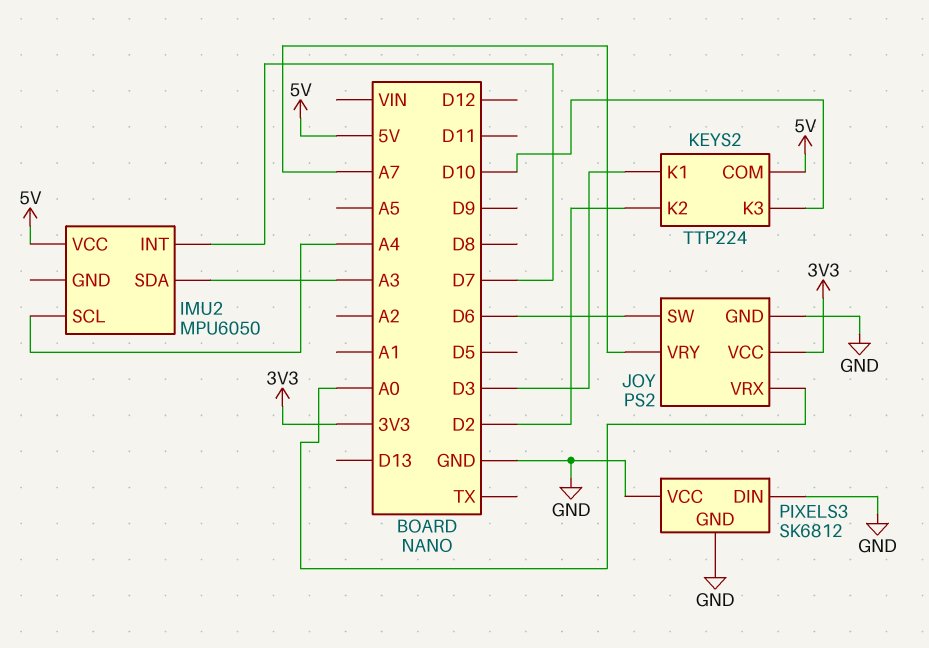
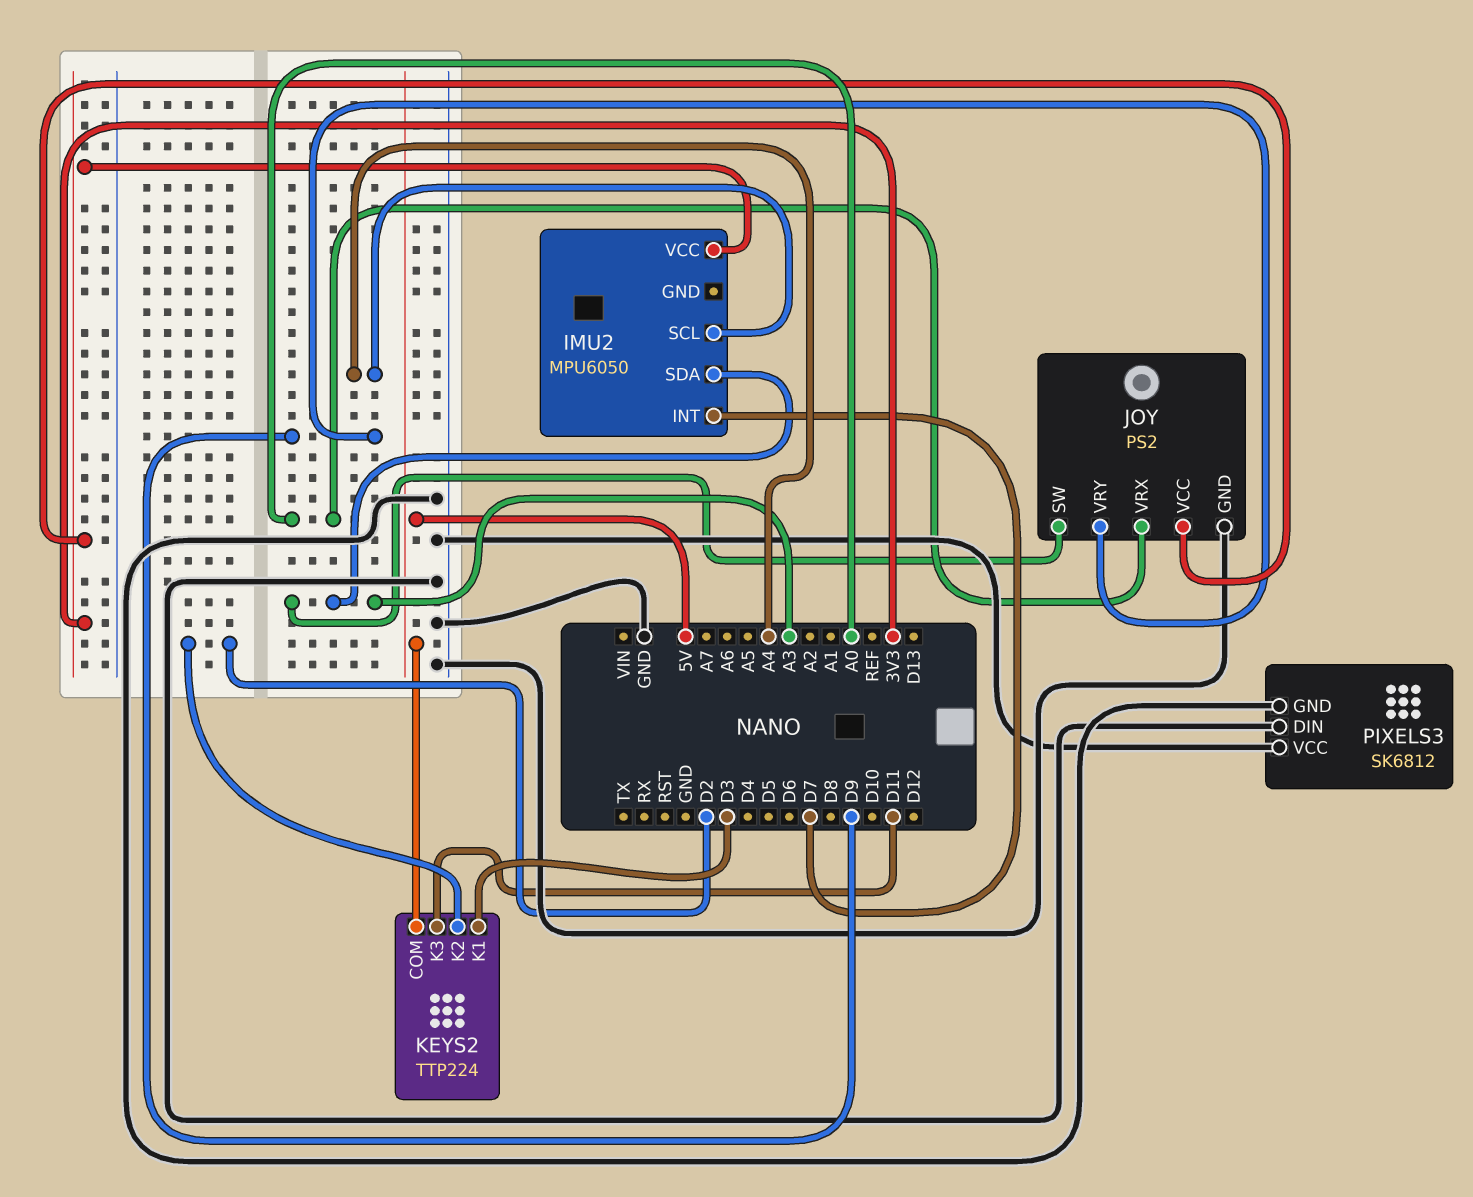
IMU2 pin VCC: 5V -> 3V3
JOY pin SW: D6 -> A3
JOY pin VRY: A7 -> D9
KEYS2 pin K3: D10 -> D11

